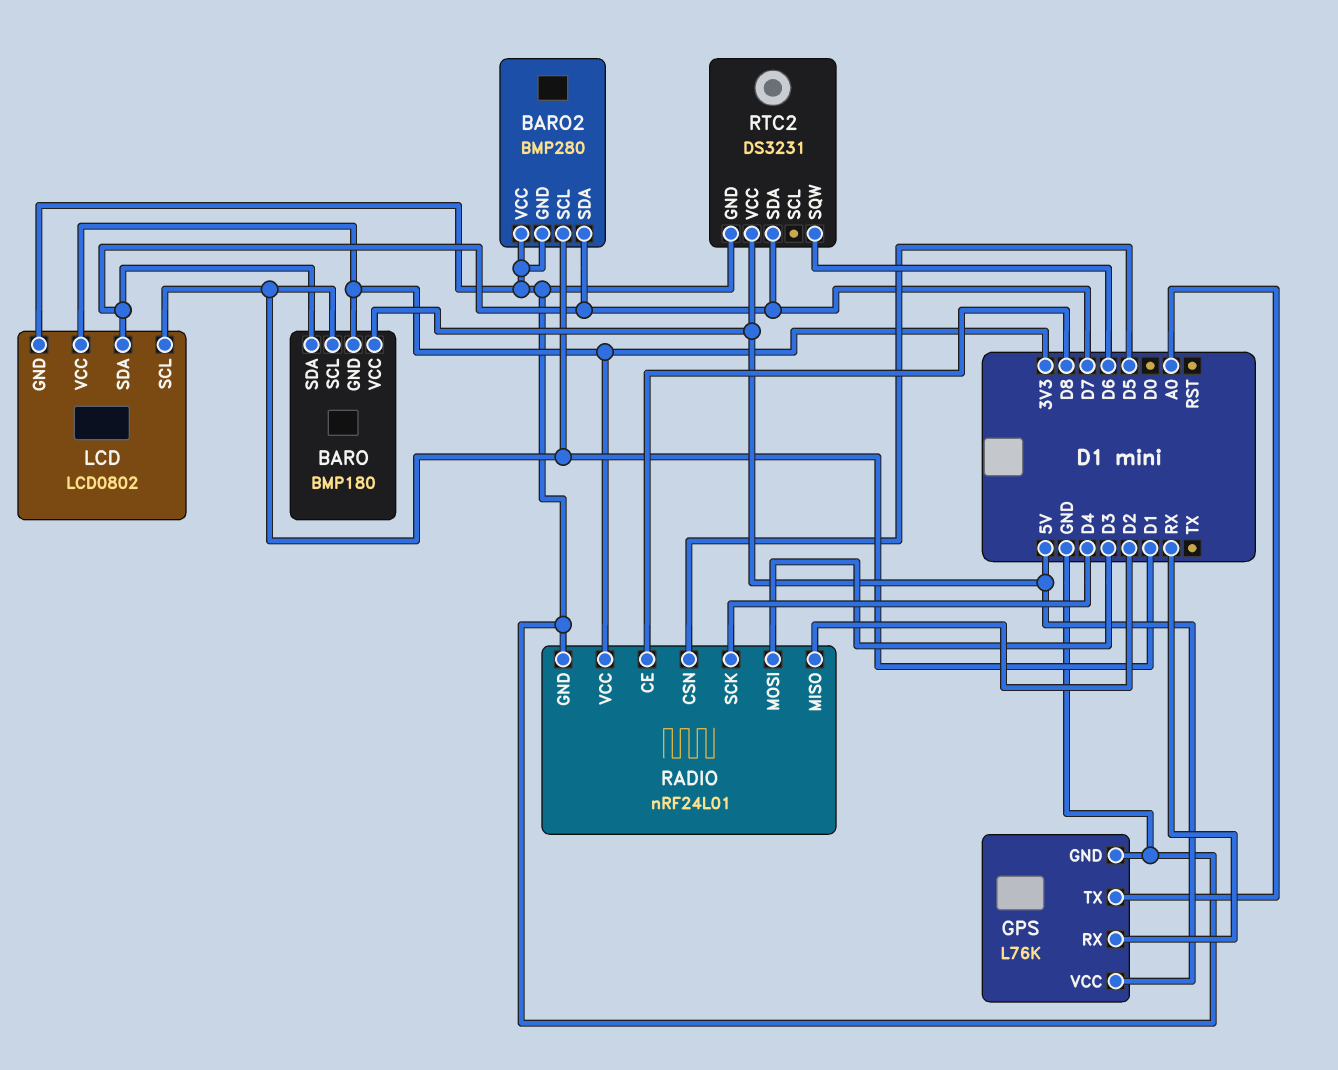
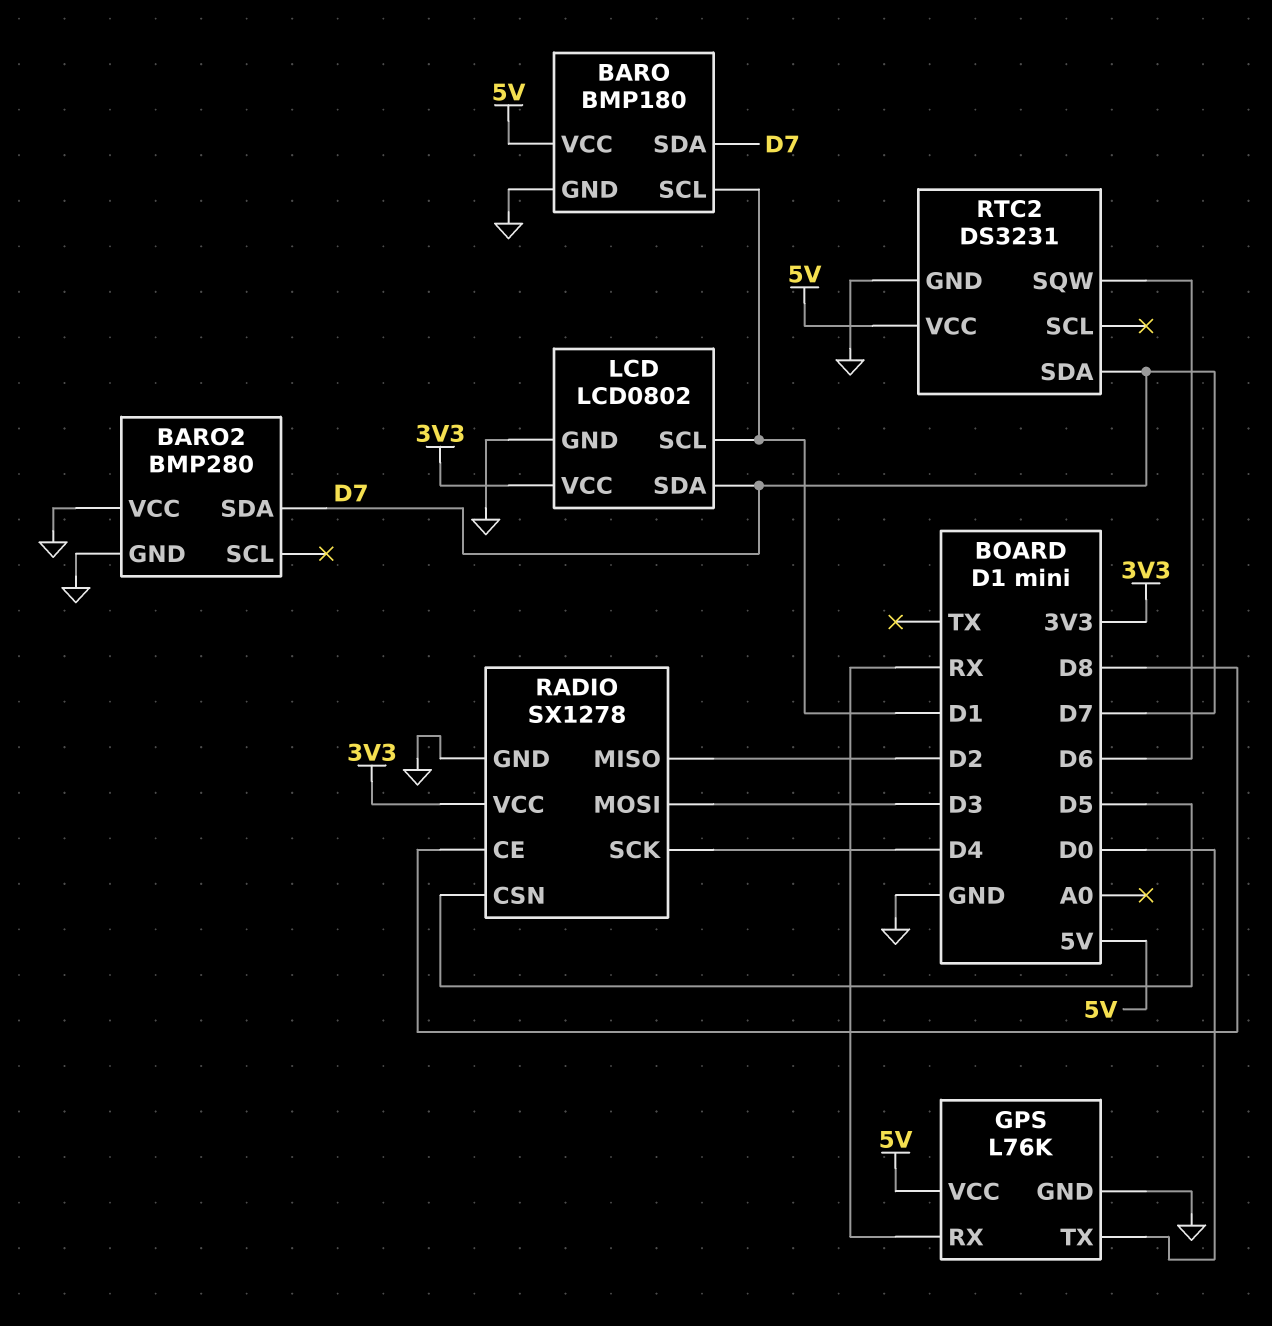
BARO pin GND: 3V3 -> GND
BARO2 pin SCL: D1 -> none
GPS pin TX: A0 -> D0
RADIO: nRF24L01 -> SX1278

